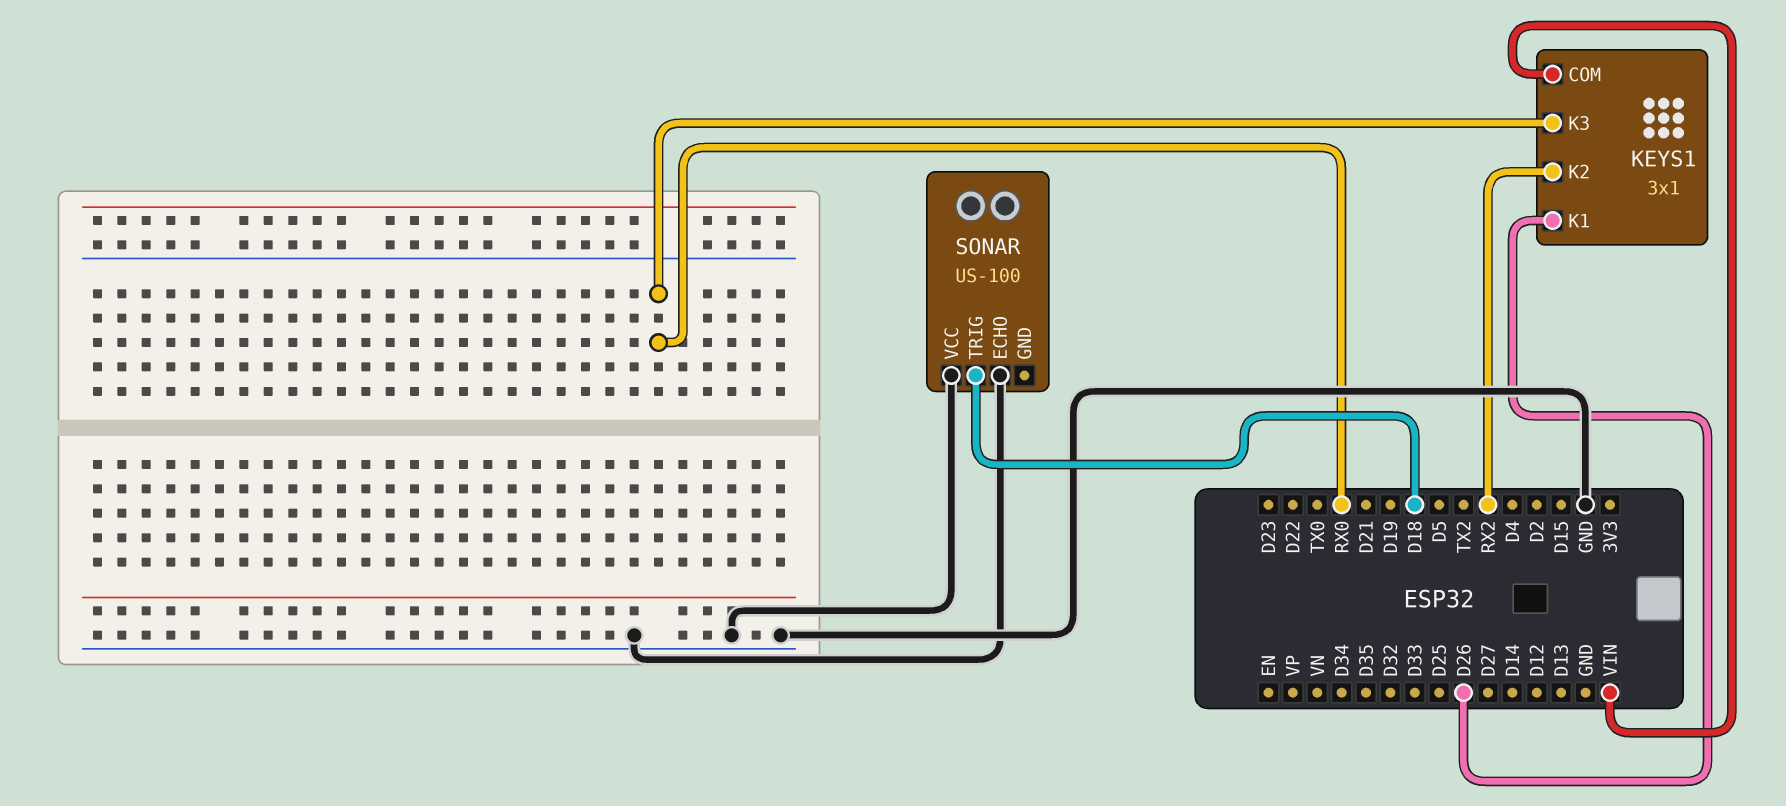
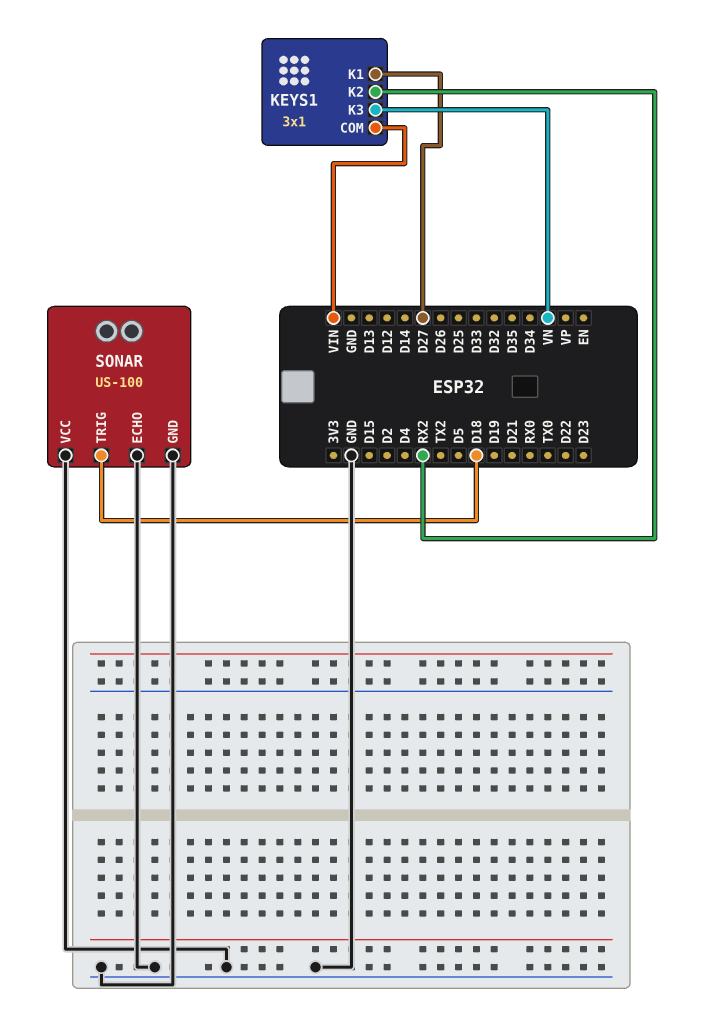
KEYS1 pin K1: D26 -> D27
KEYS1 pin K3: RX0 -> VN
SONAR pin GND: none -> GND

